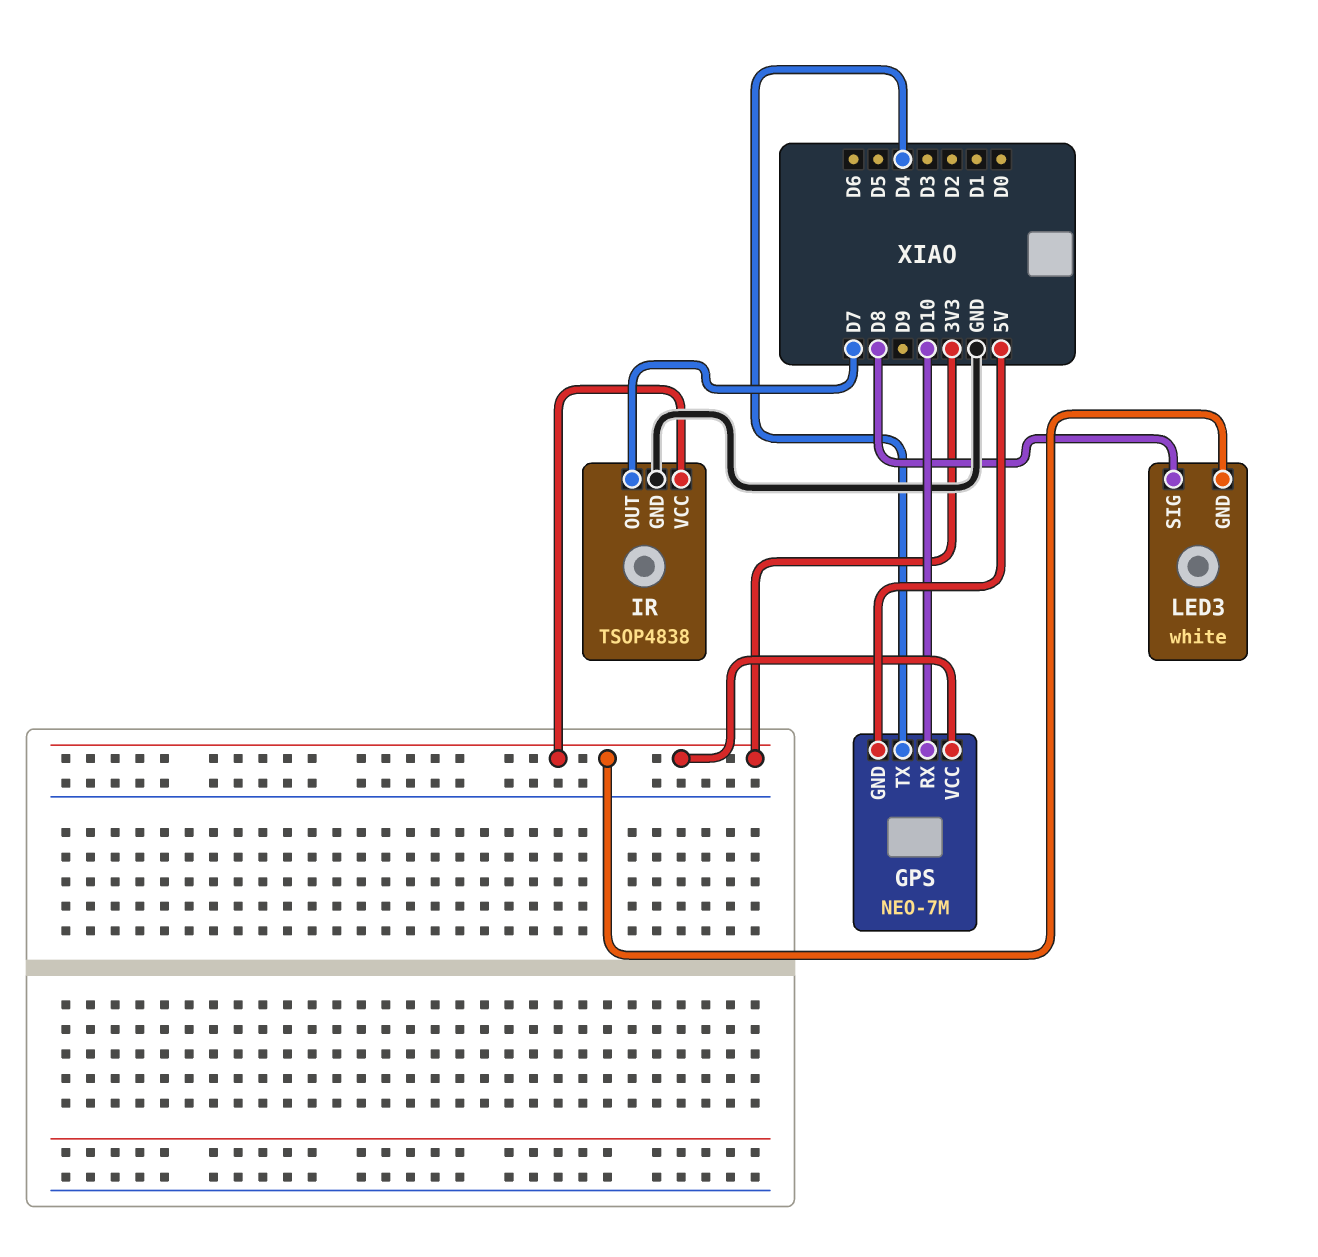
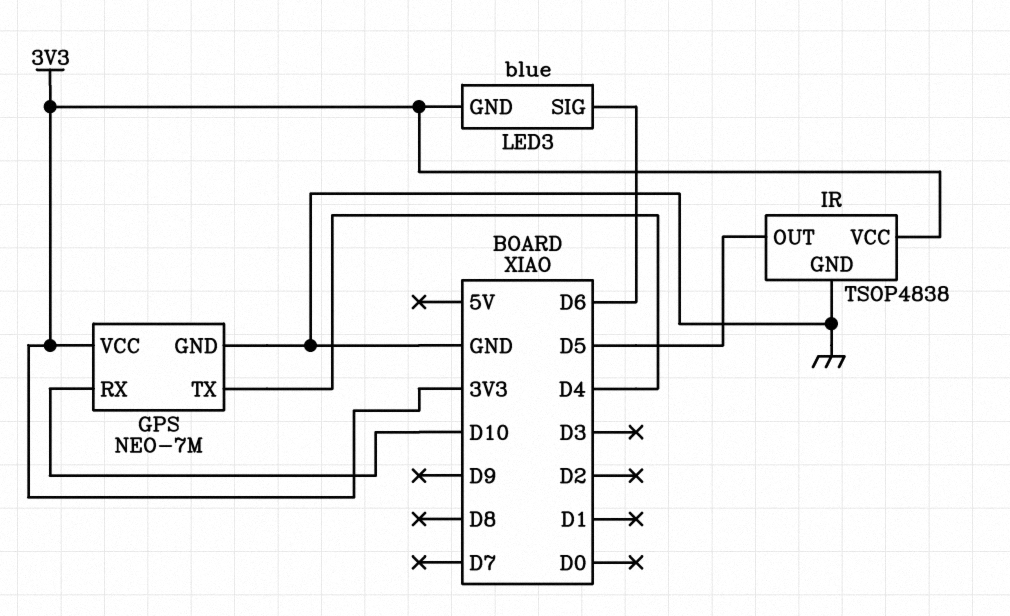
GPS pin GND: 5V -> GND
IR pin OUT: D7 -> D5
LED3: white -> blue
LED3 pin SIG: D8 -> D6

